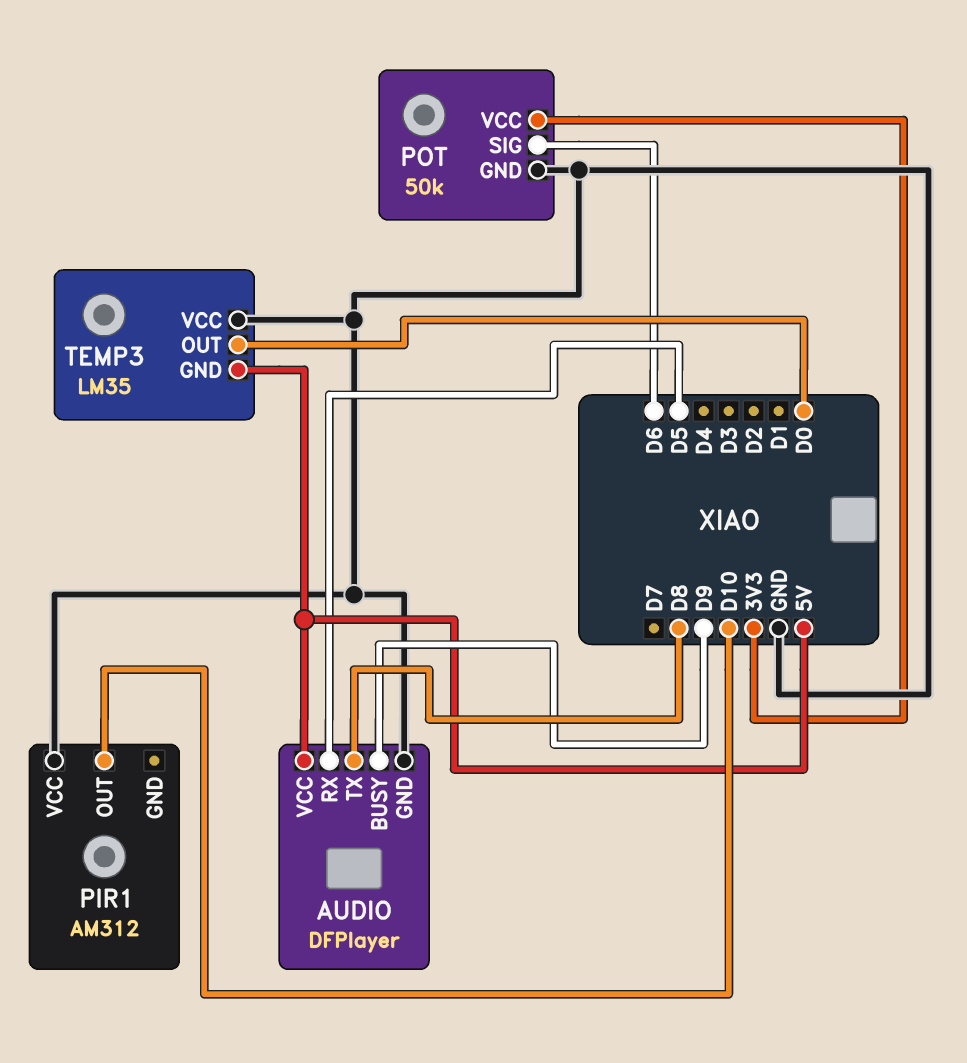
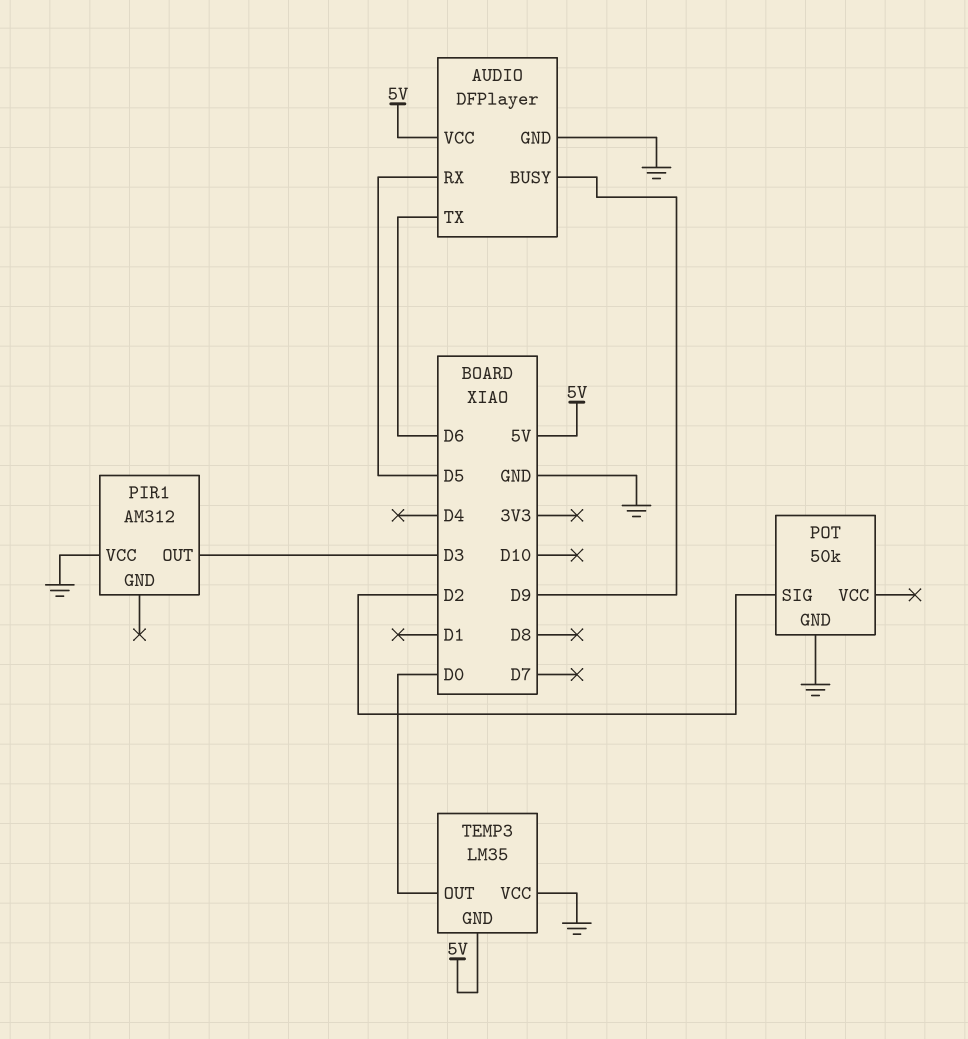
AUDIO pin TX: D8 -> D6
PIR1 pin OUT: D10 -> D3
POT pin SIG: D6 -> D2
POT pin VCC: 3V3 -> none

